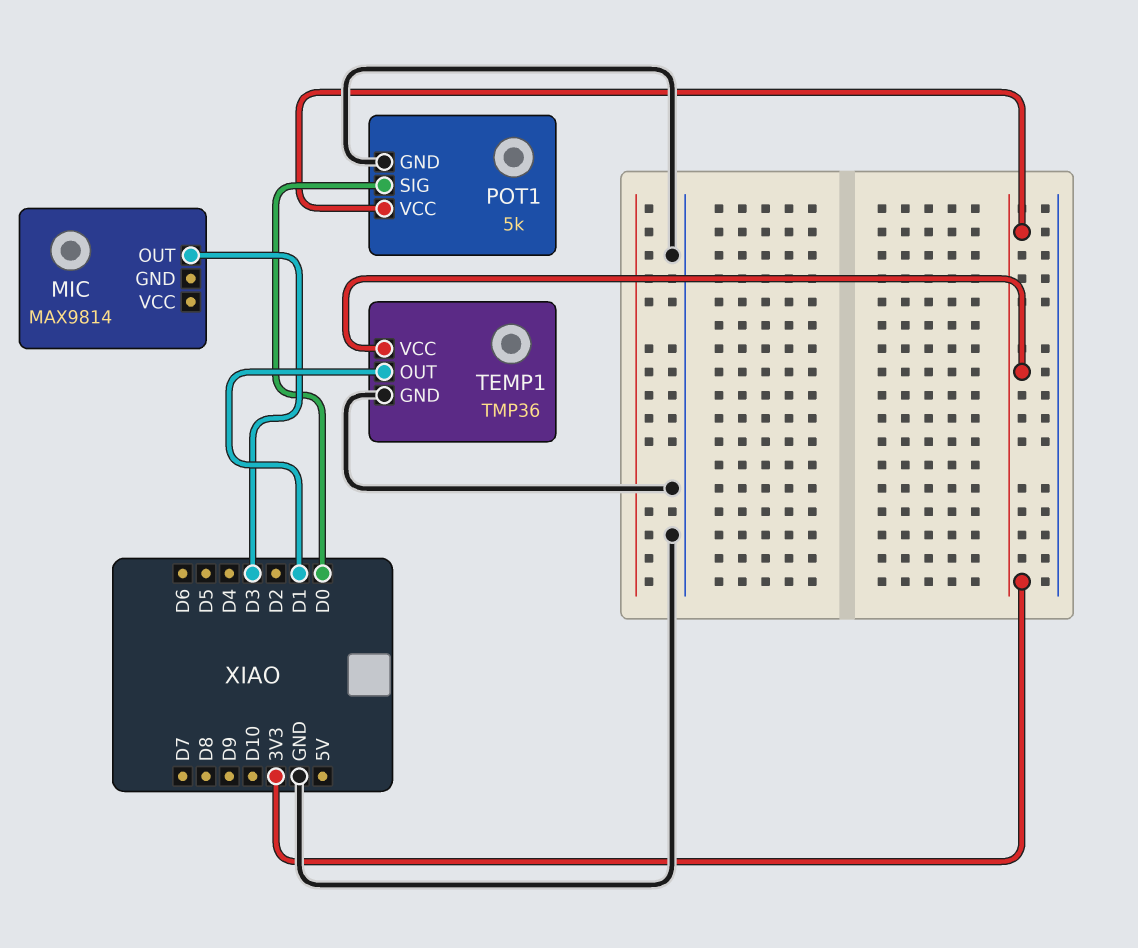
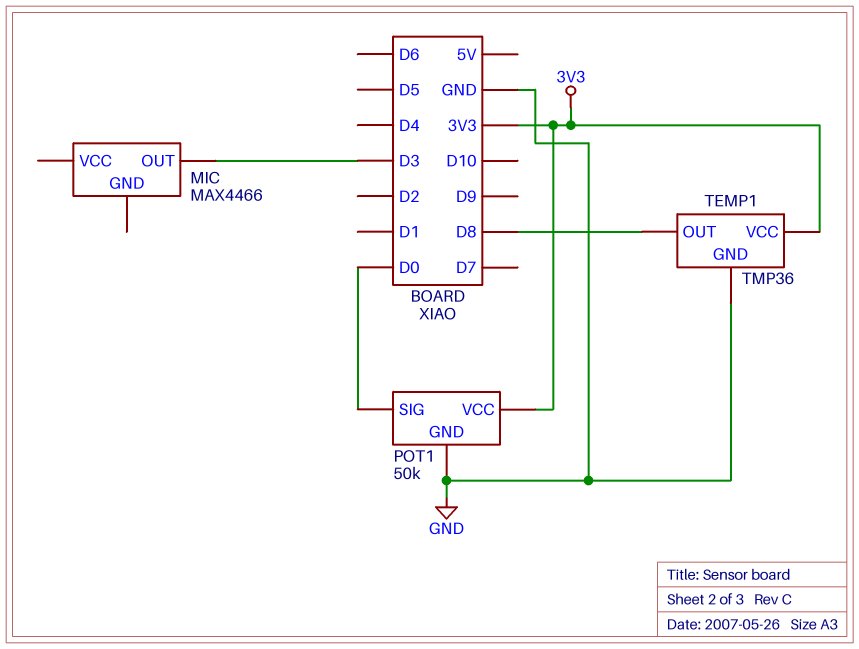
MIC: MAX9814 -> MAX4466
POT1: 5k -> 50k
TEMP1 pin OUT: D1 -> D8

